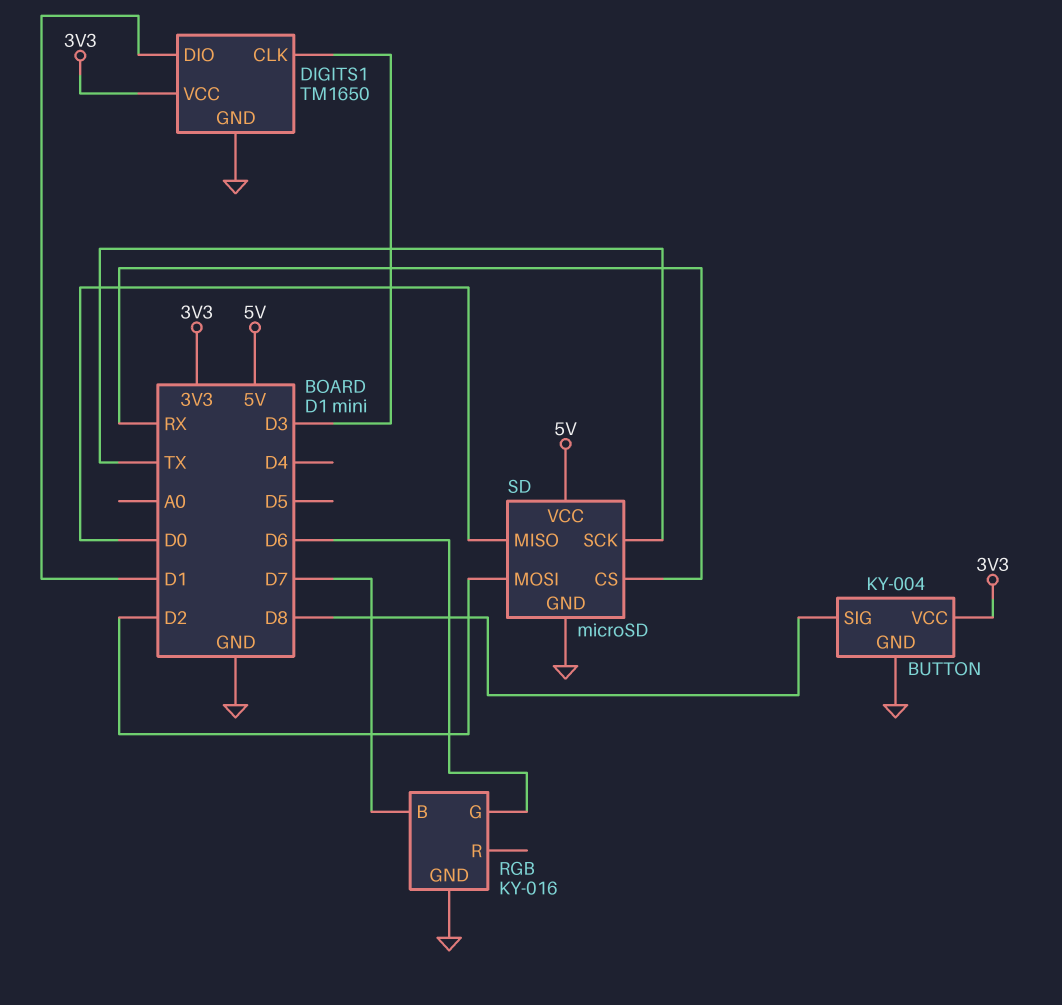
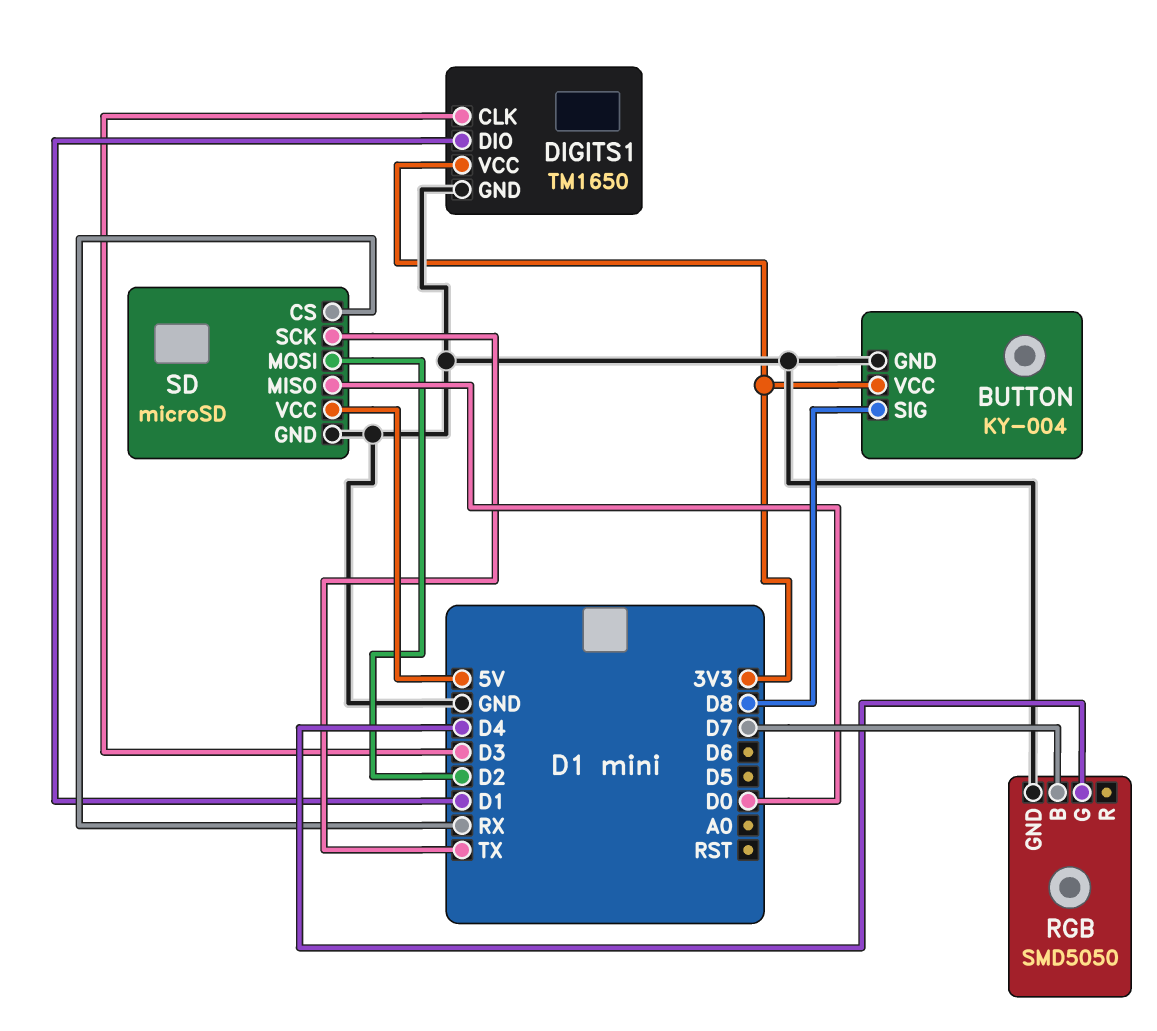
RGB: KY-016 -> SMD5050
RGB pin G: D6 -> D4

